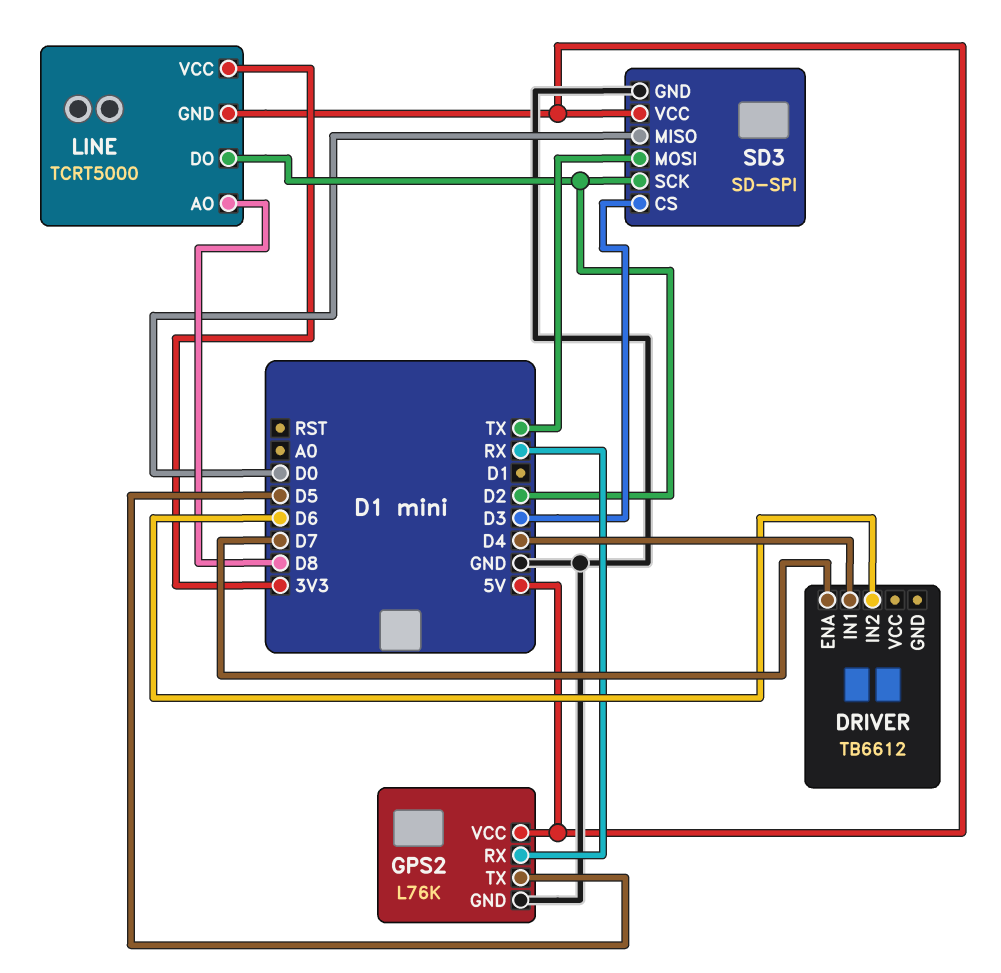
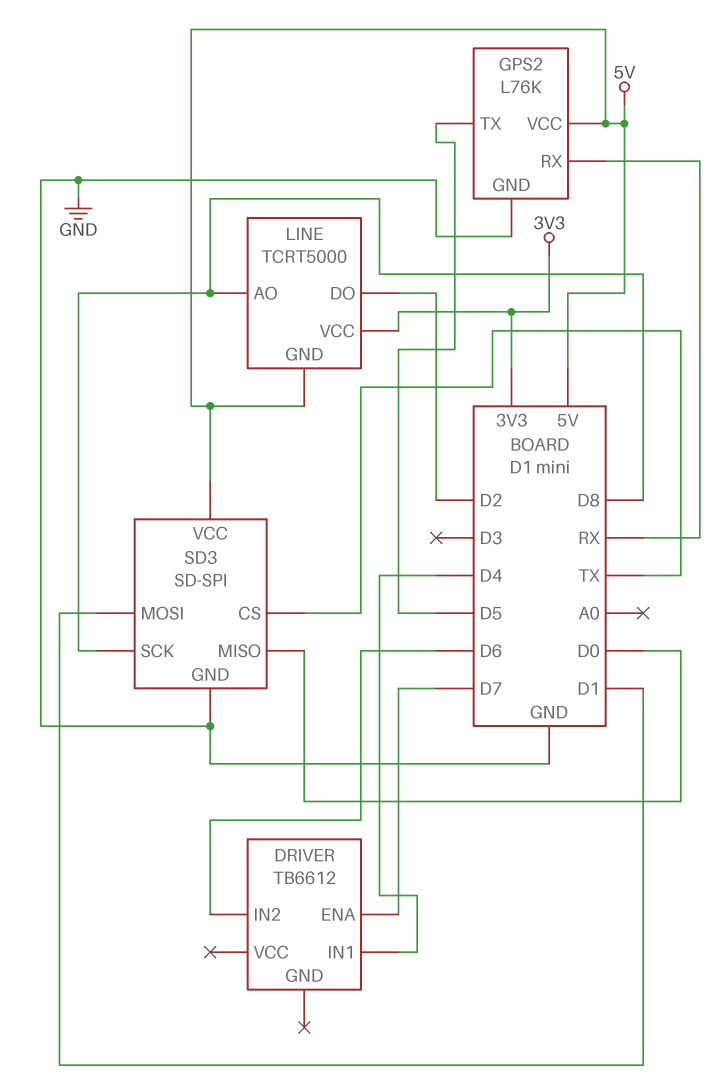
SD3 pin CS: D3 -> TX
SD3 pin MOSI: TX -> D1
SD3 pin SCK: D2 -> D8

